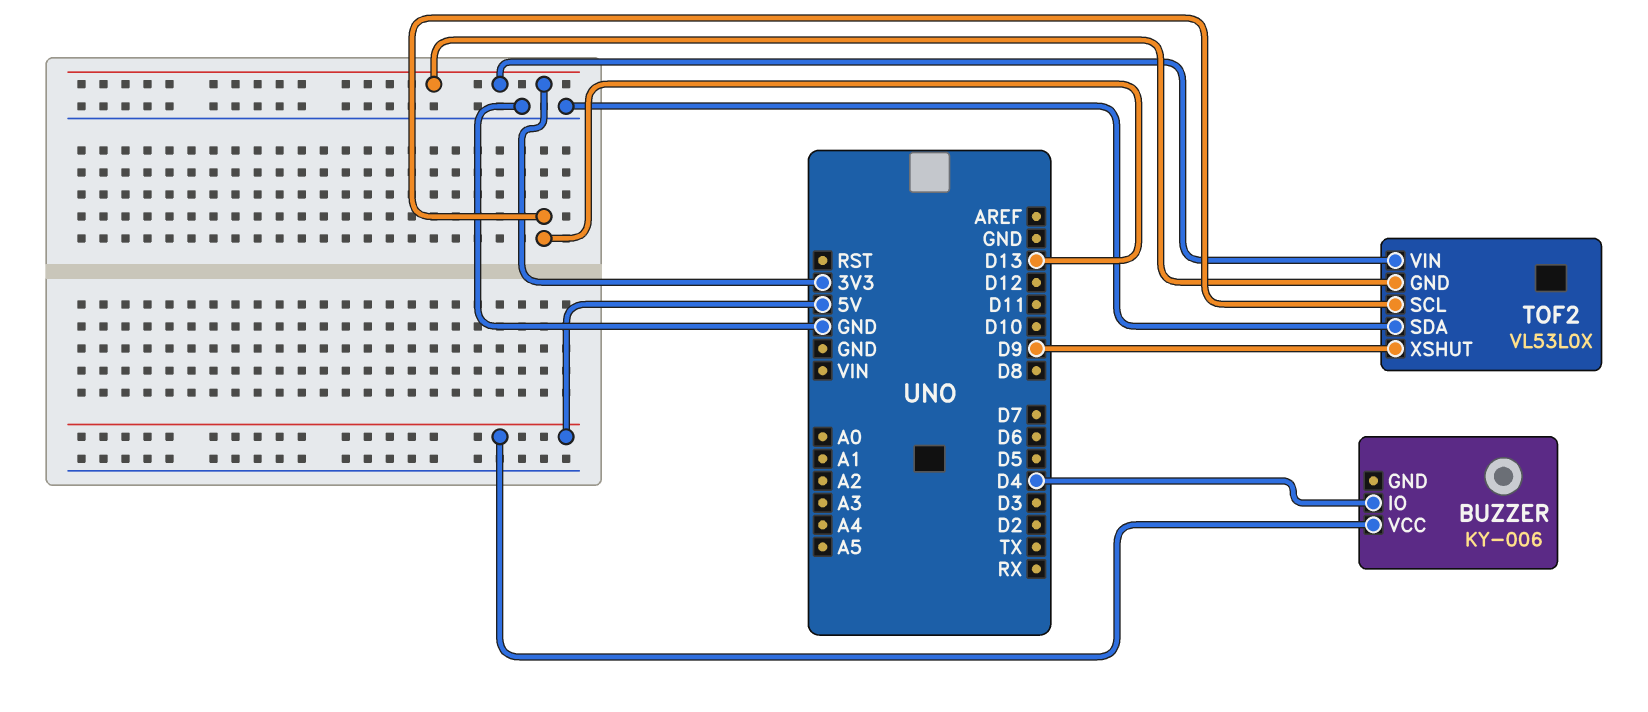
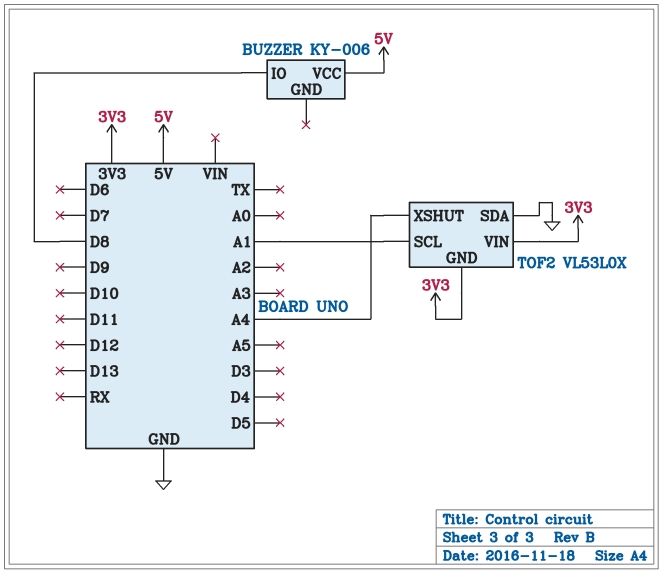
BUZZER pin IO: D4 -> D8
TOF2 pin SCL: D13 -> A1
TOF2 pin XSHUT: D9 -> A4

